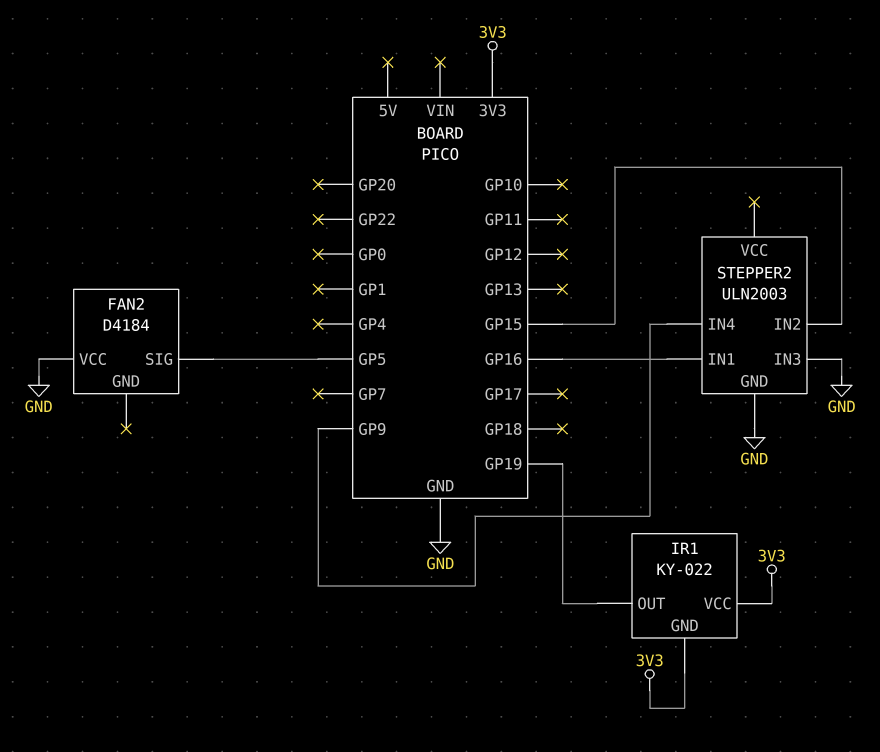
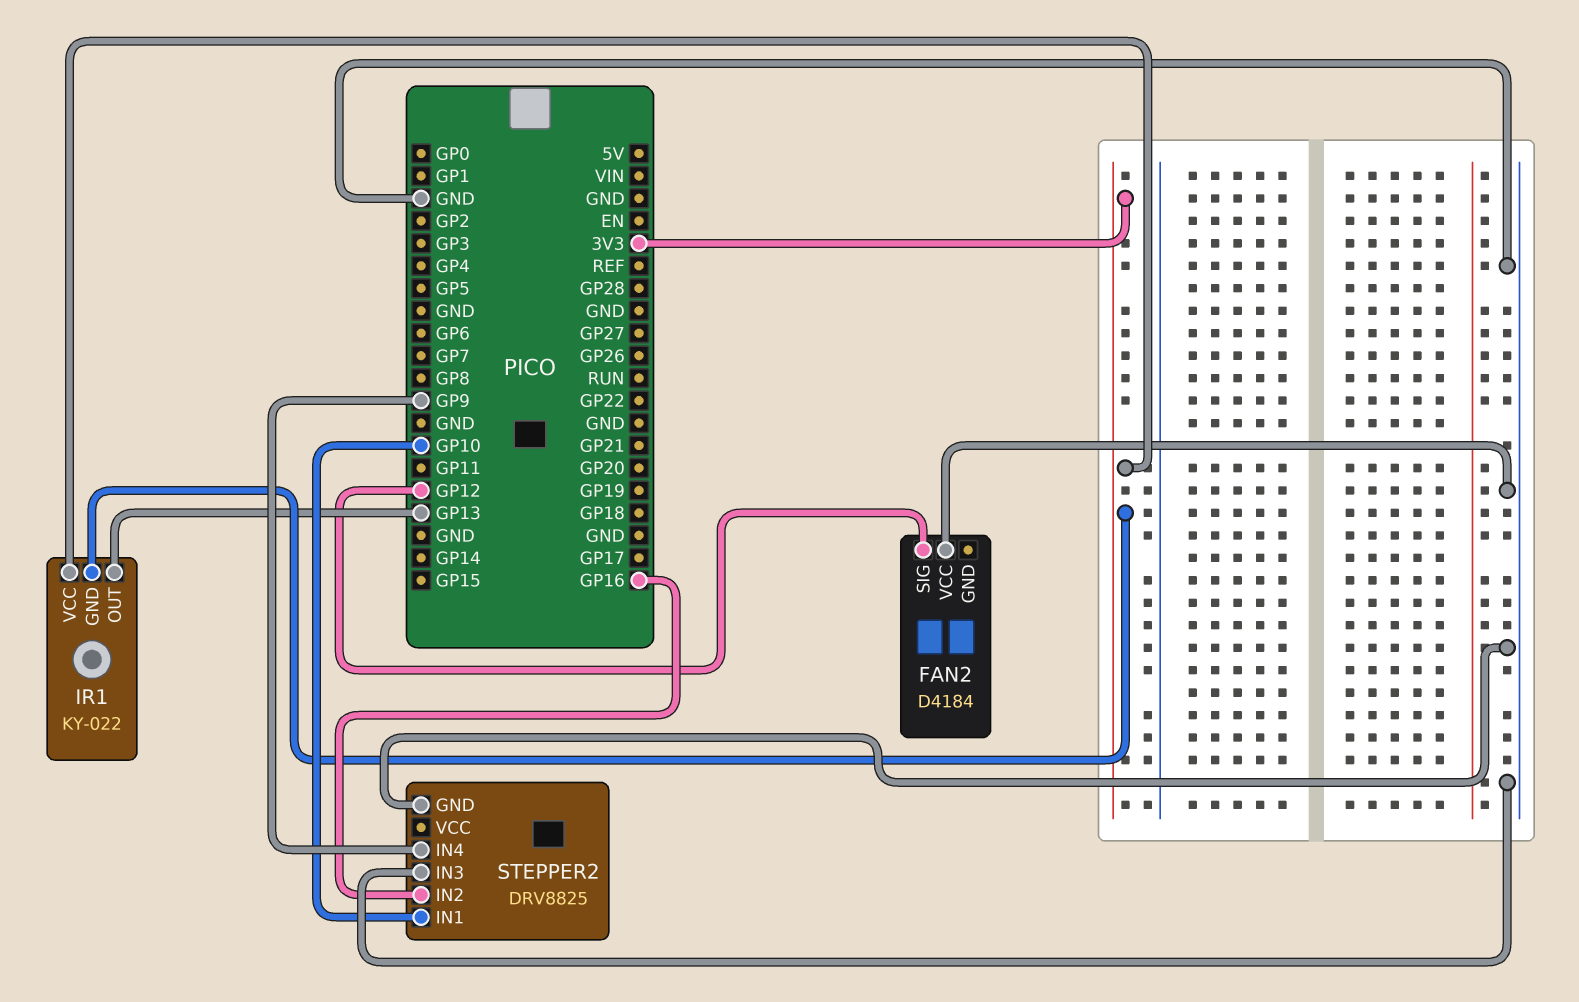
FAN2 pin SIG: GP5 -> GP12
IR1 pin OUT: GP19 -> GP13
STEPPER2: ULN2003 -> DRV8825
STEPPER2 pin IN1: GP16 -> GP10
STEPPER2 pin IN2: GP15 -> GP16

